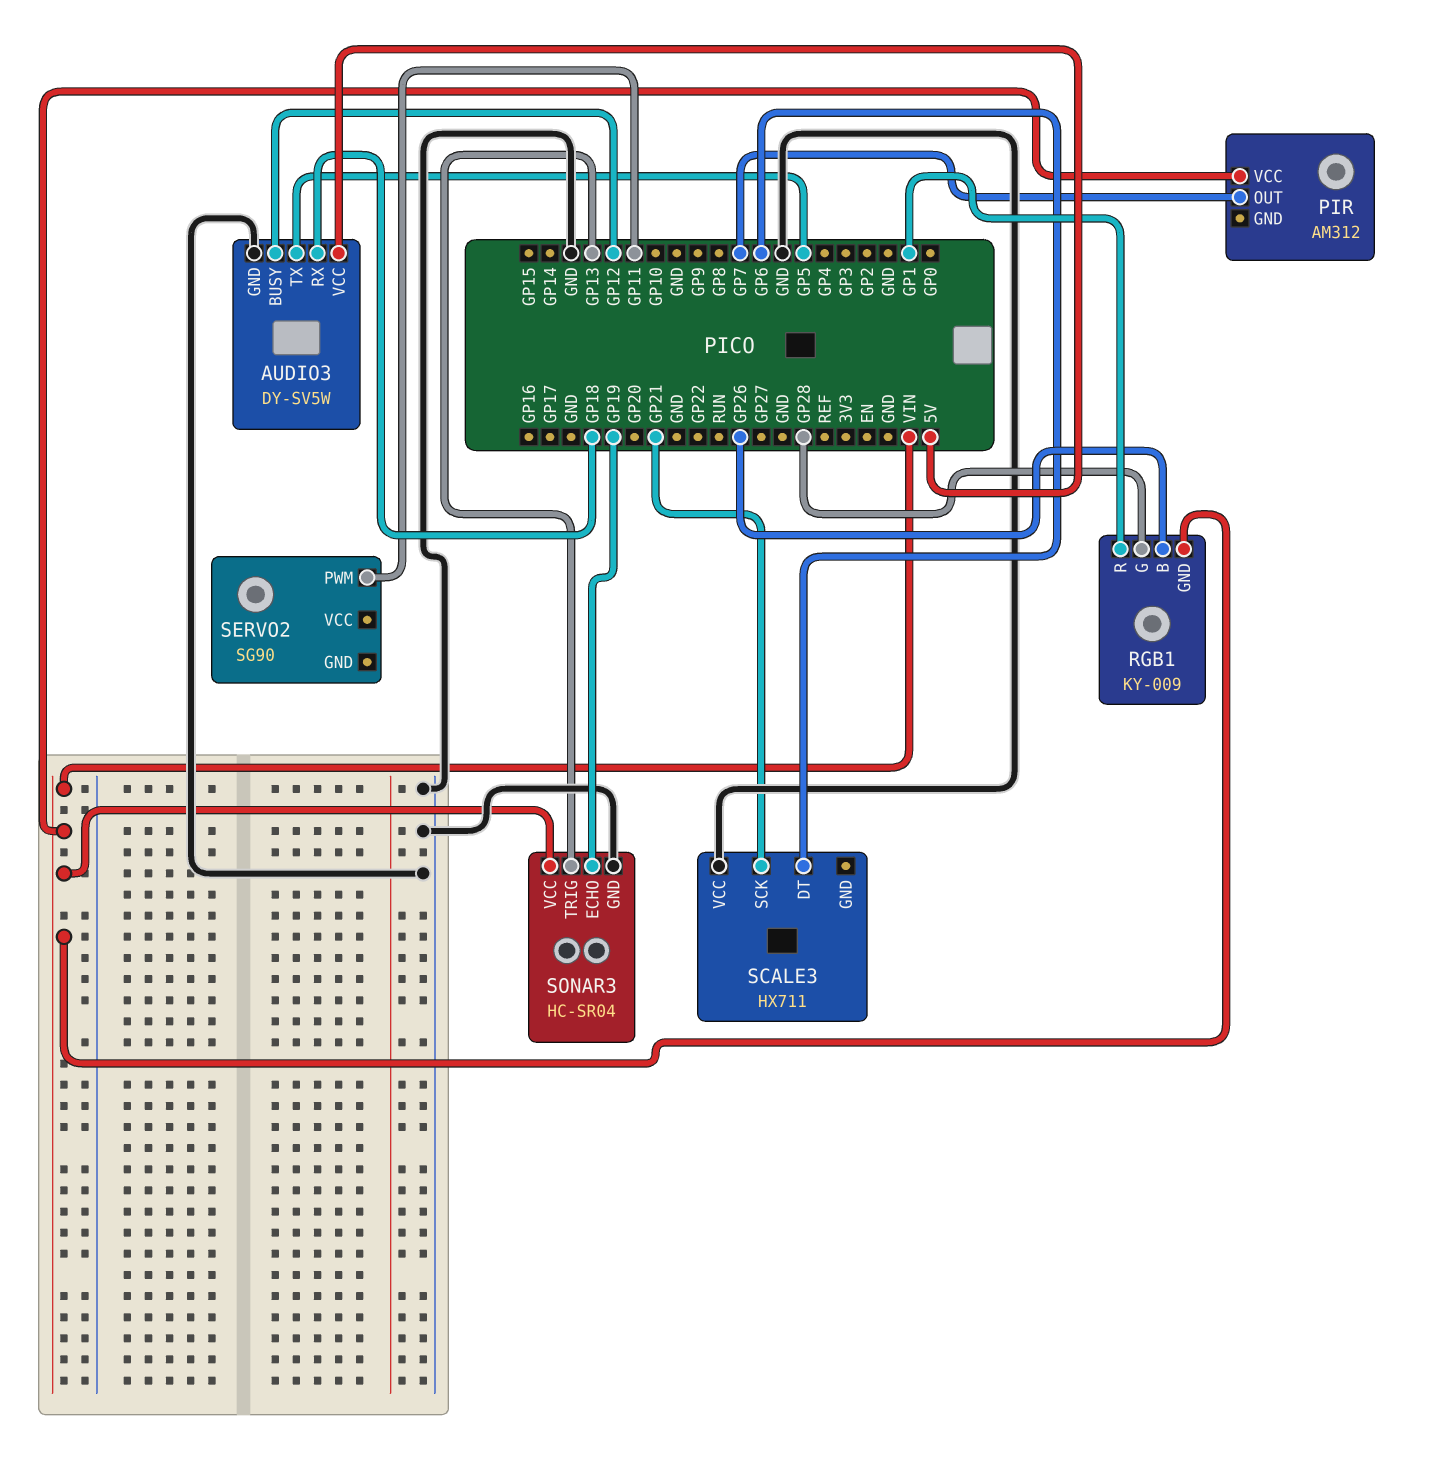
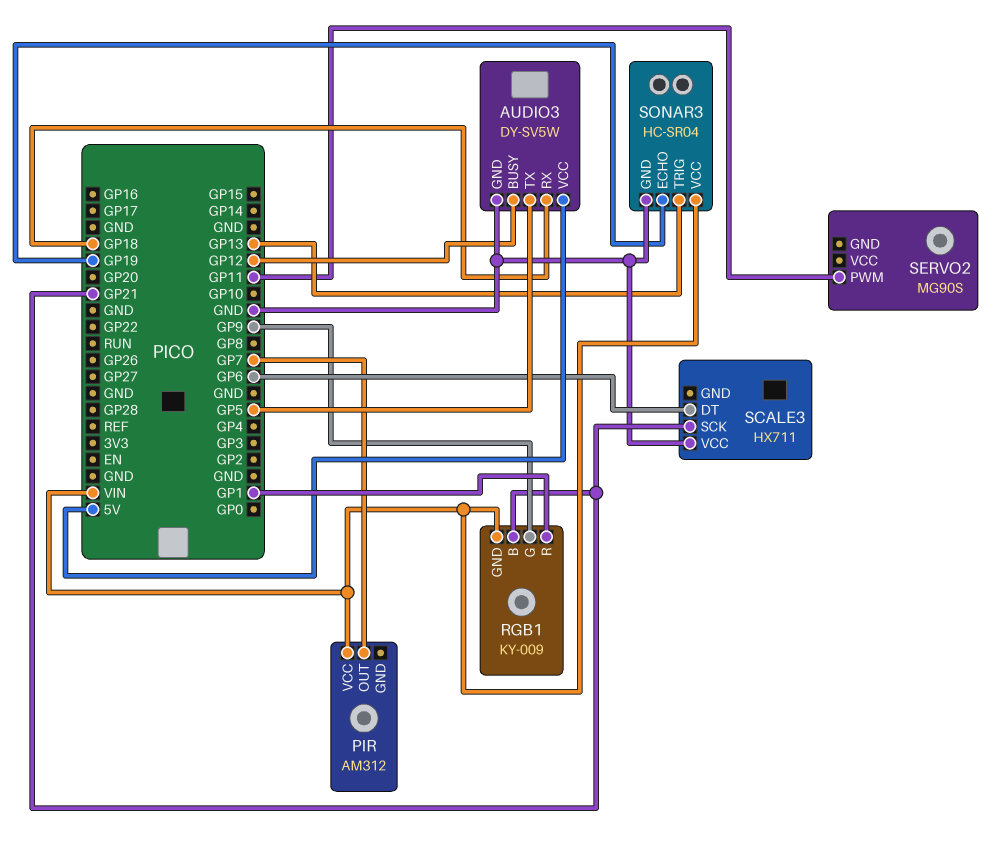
RGB1 pin B: GP26 -> GP21
RGB1 pin G: GP28 -> GP9
SERVO2: SG90 -> MG90S

